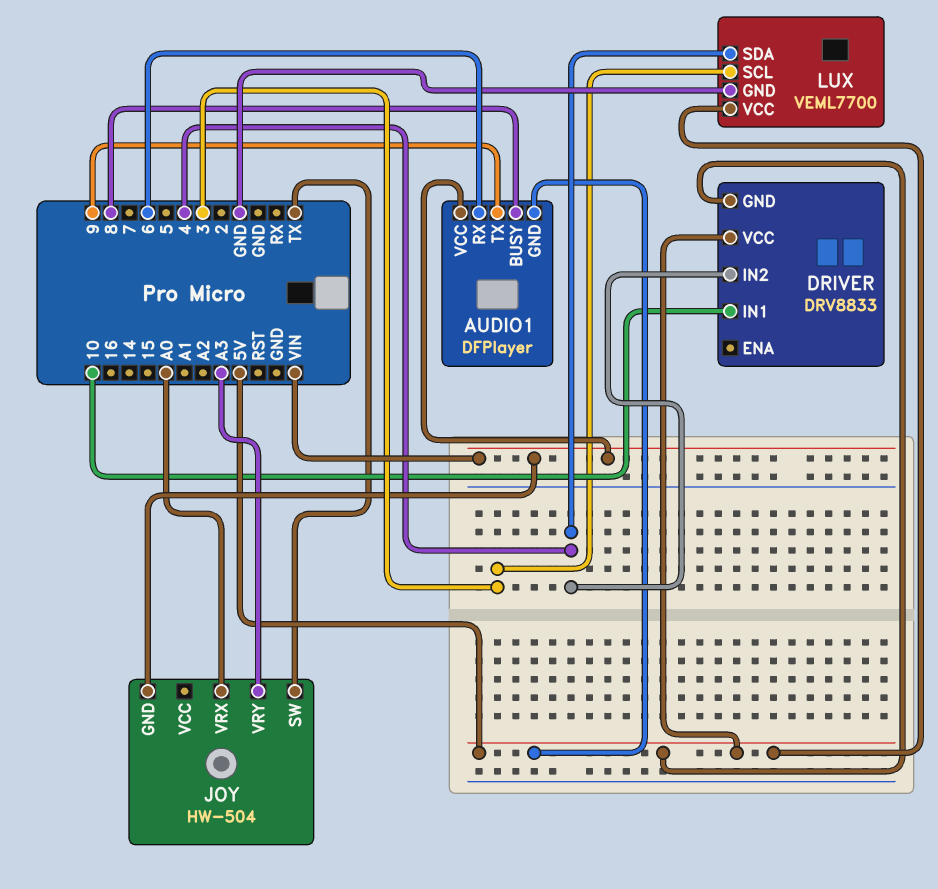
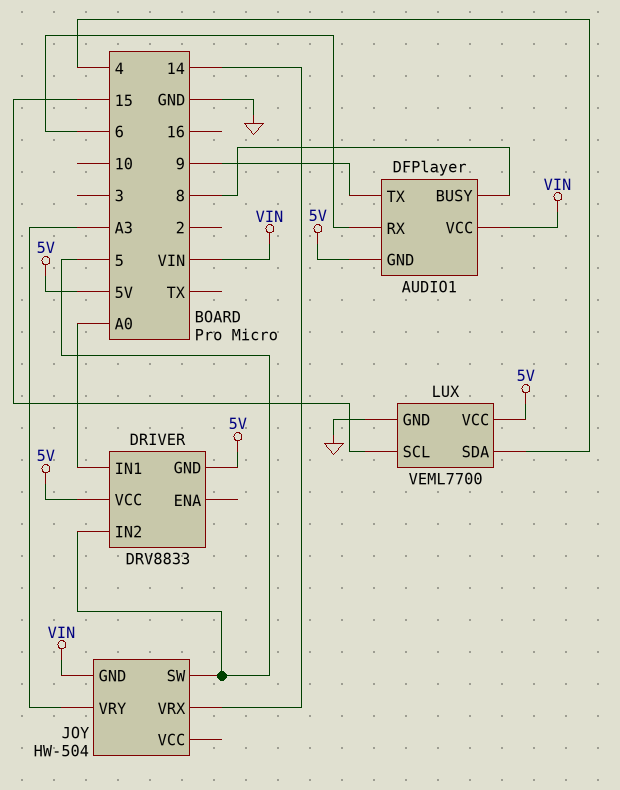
DRIVER pin IN1: 10 -> A0
DRIVER pin IN2: 4 -> 5
JOY pin SW: TX -> 5
JOY pin VRX: A0 -> 14
LUX pin SCL: 3 -> 15

